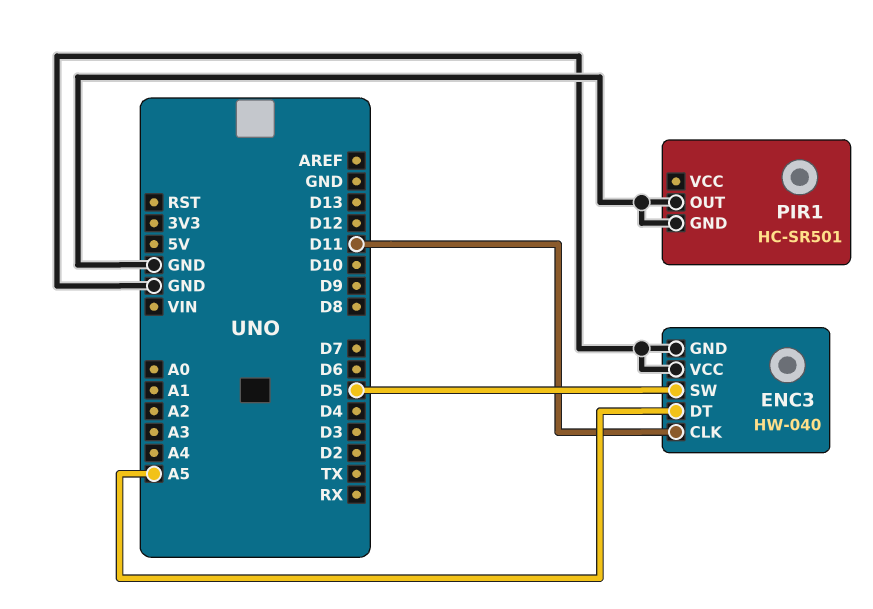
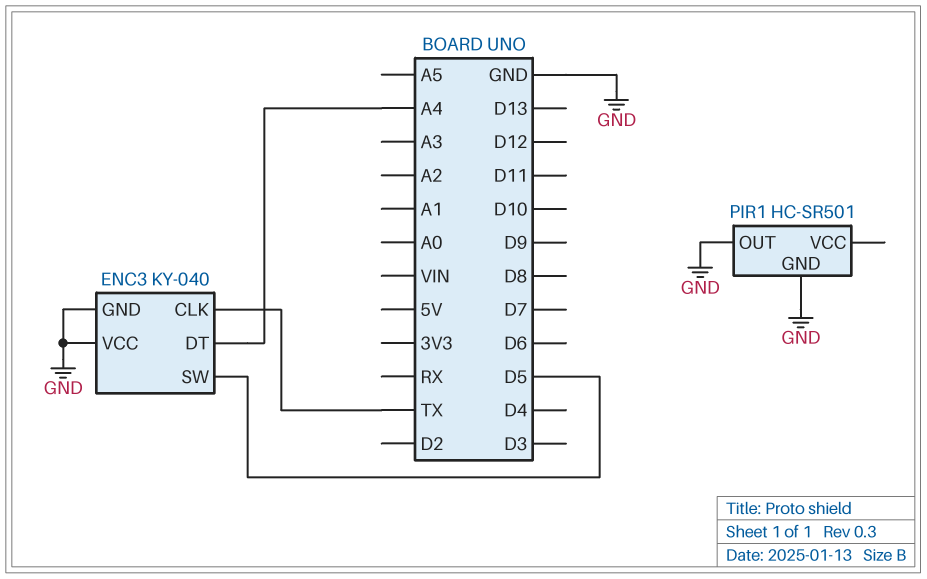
ENC3: HW-040 -> KY-040
ENC3 pin CLK: D11 -> TX
ENC3 pin DT: A5 -> A4

